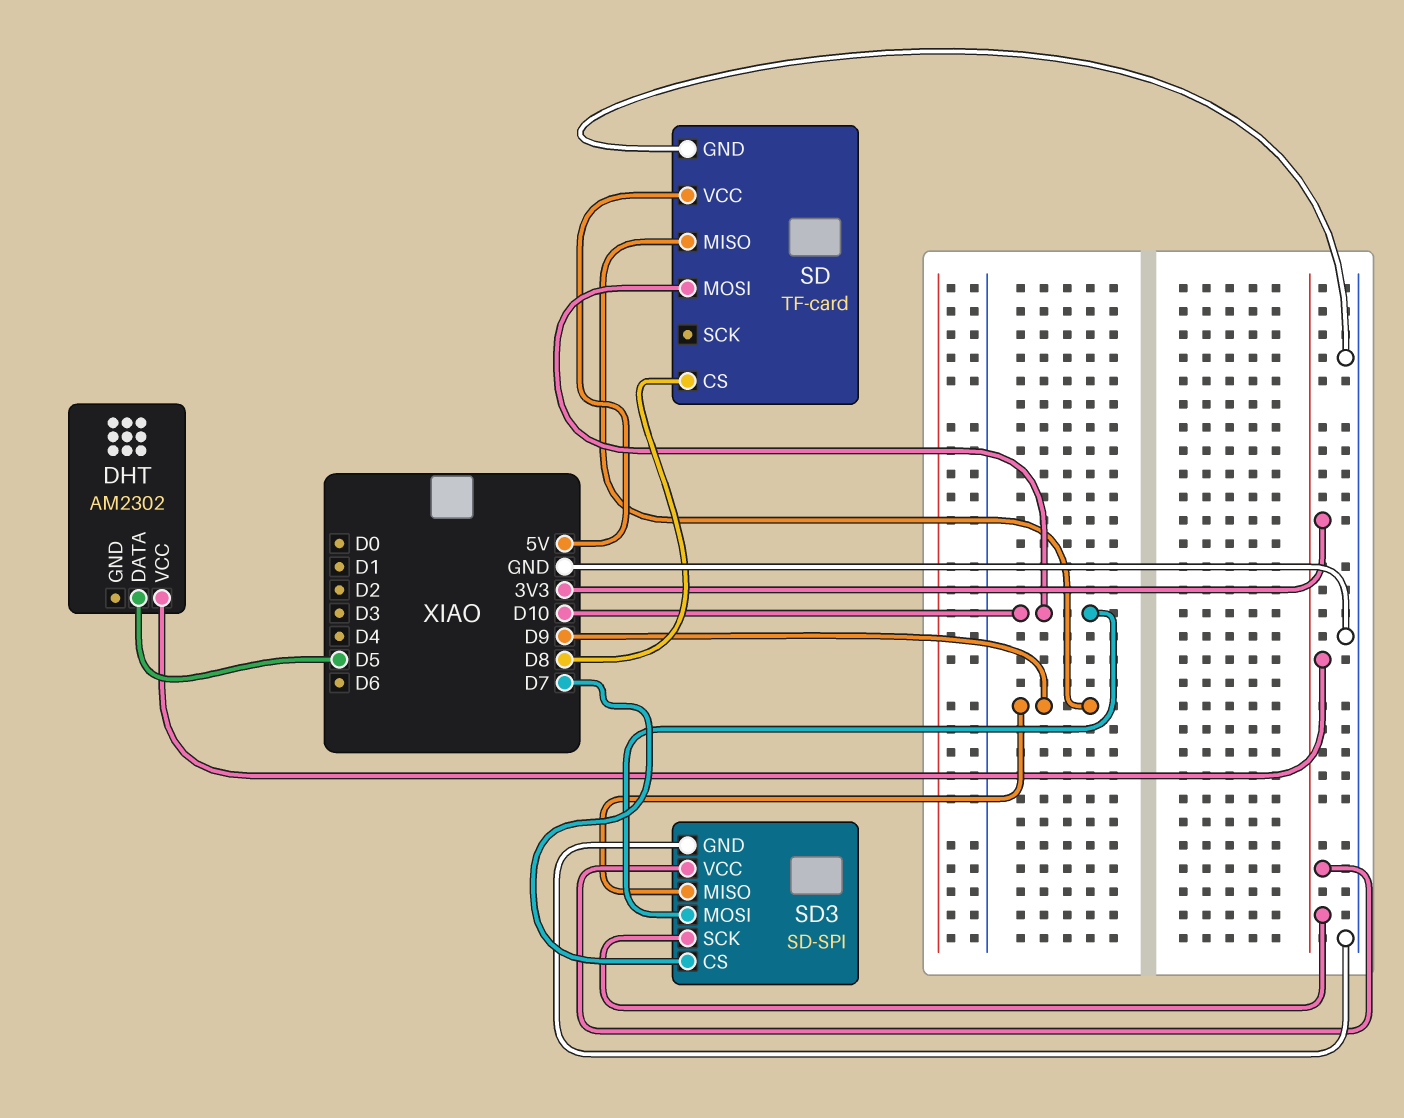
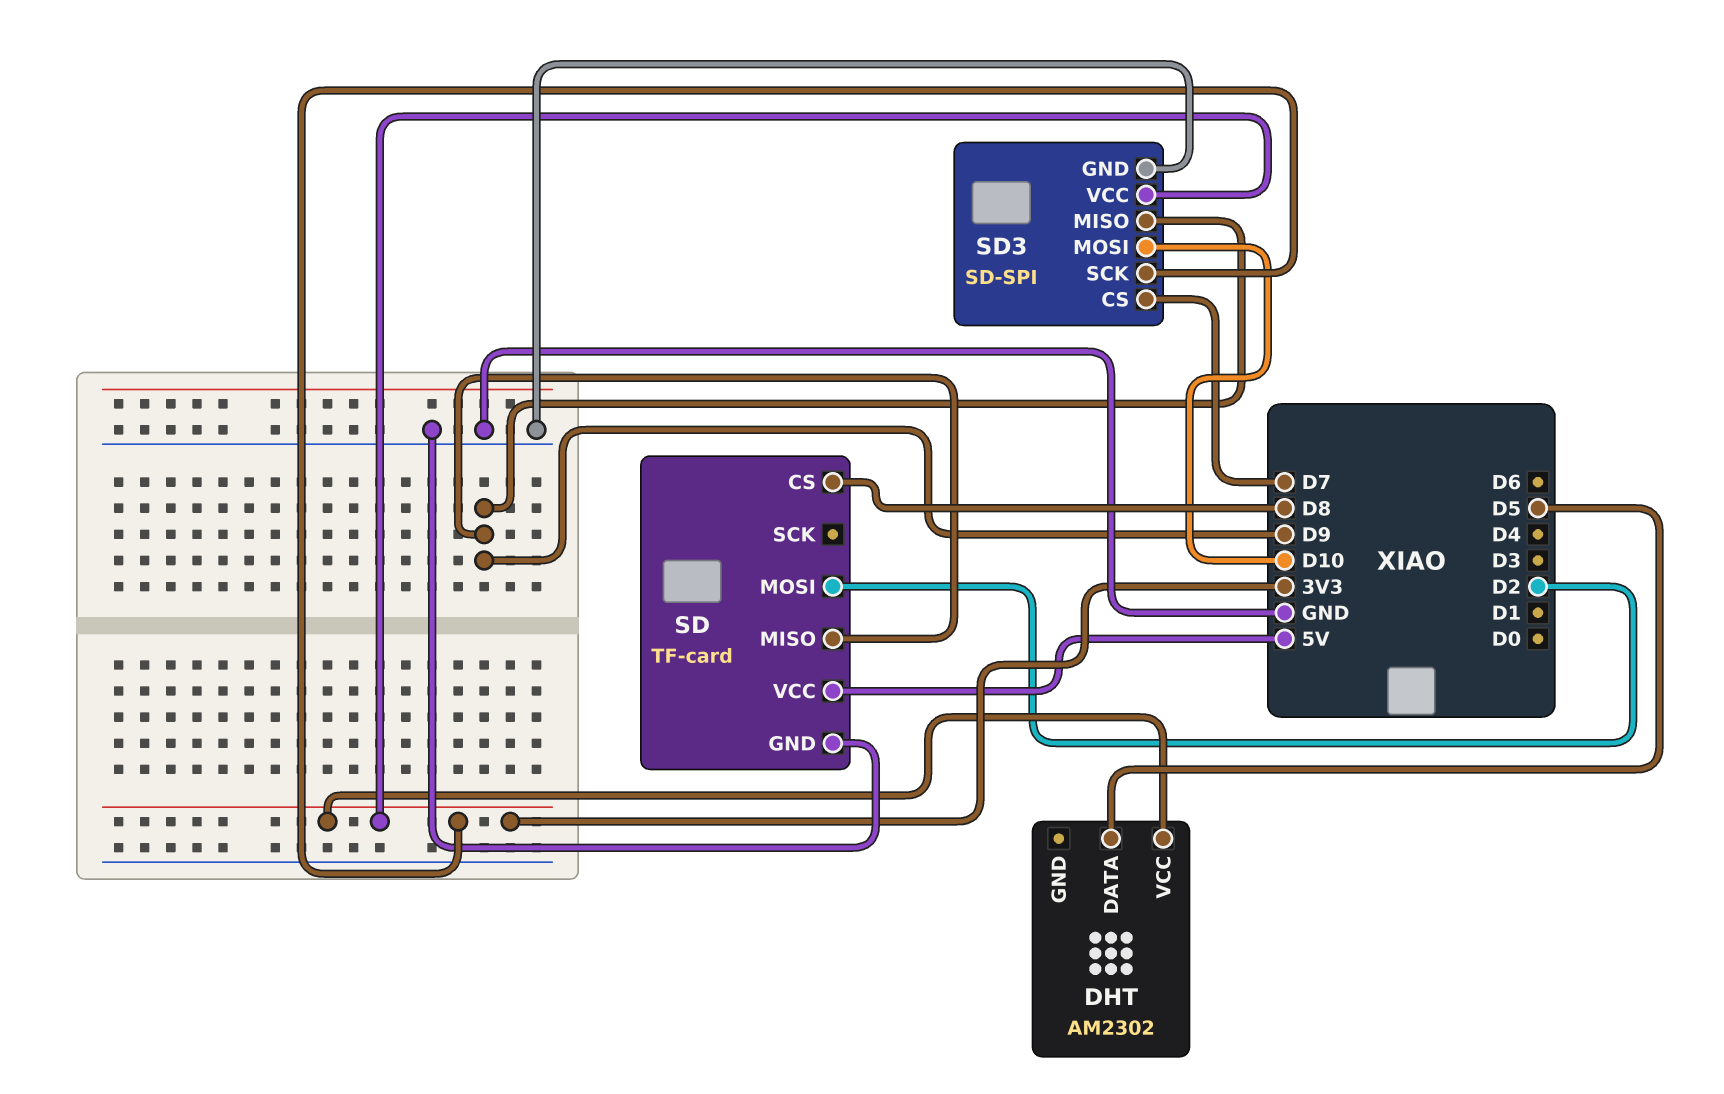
SD pin MOSI: D10 -> D2

